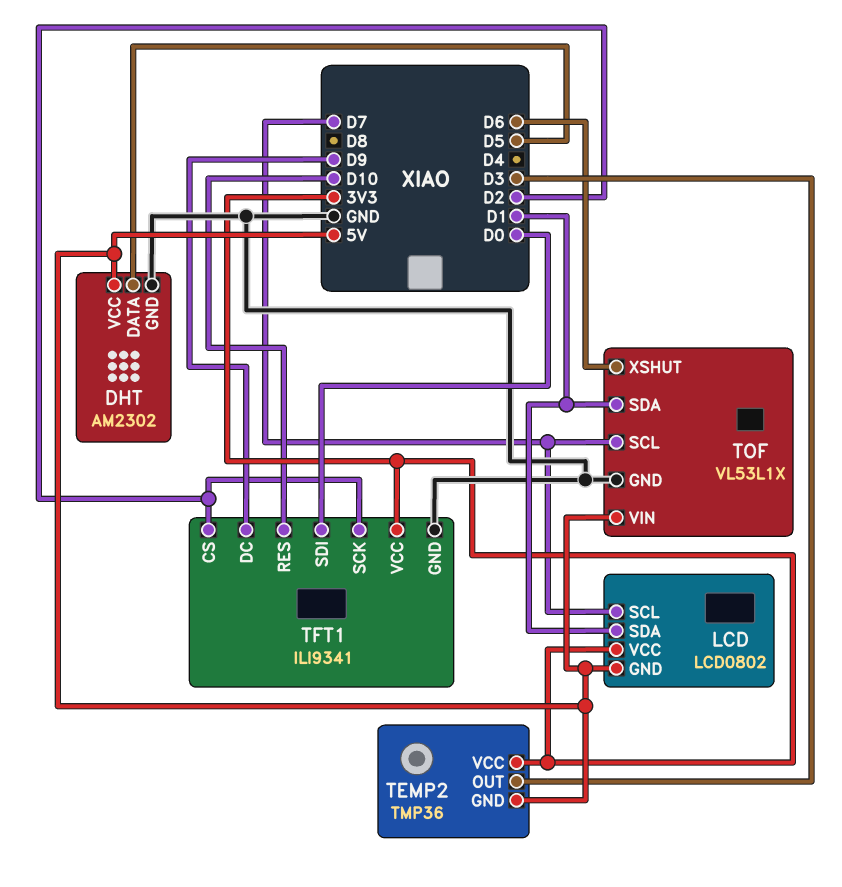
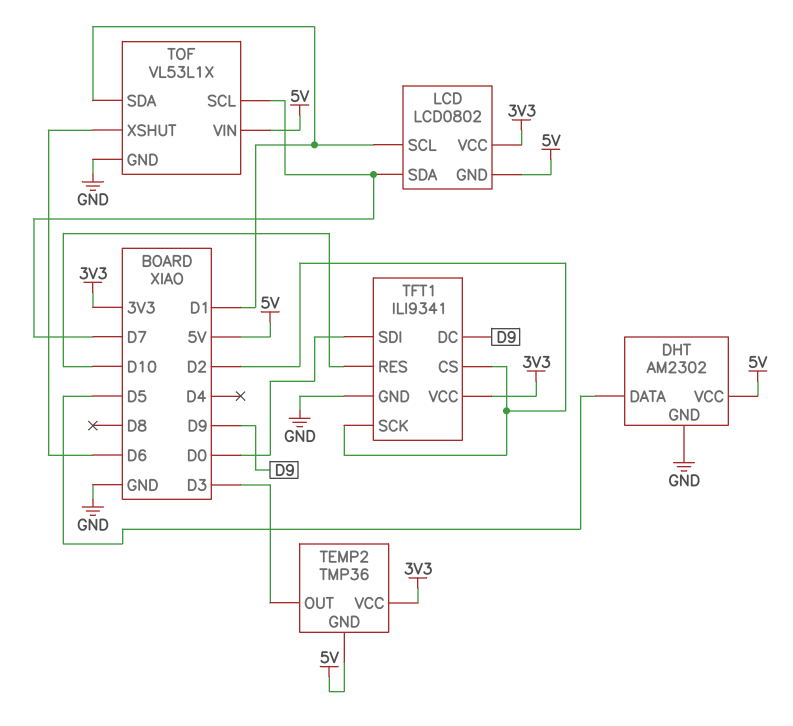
LCD pin SCL: D7 -> D1
LCD pin SDA: D1 -> D7

